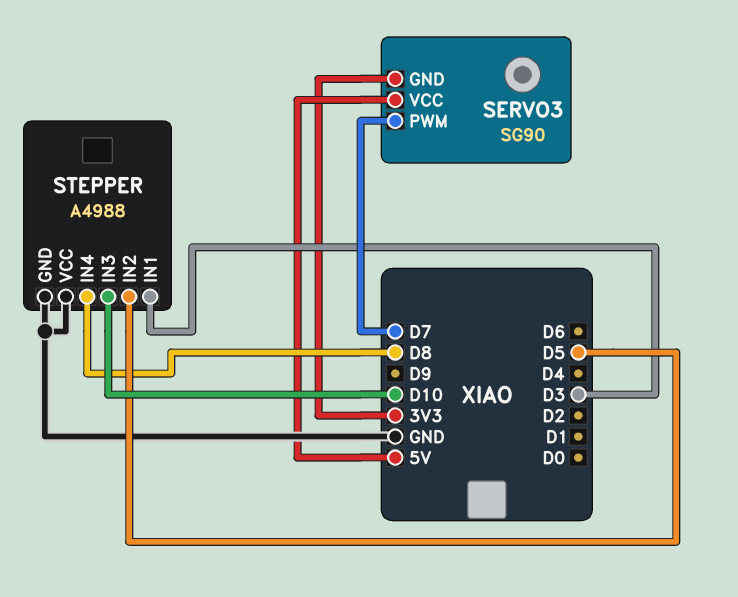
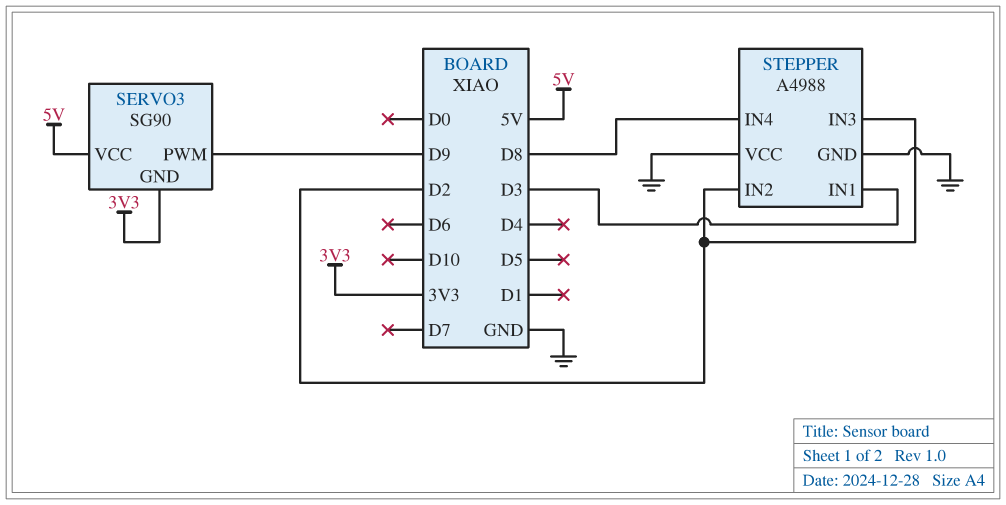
SERVO3 pin PWM: D7 -> D9
STEPPER pin IN2: D5 -> D2
STEPPER pin IN3: D10 -> D2

